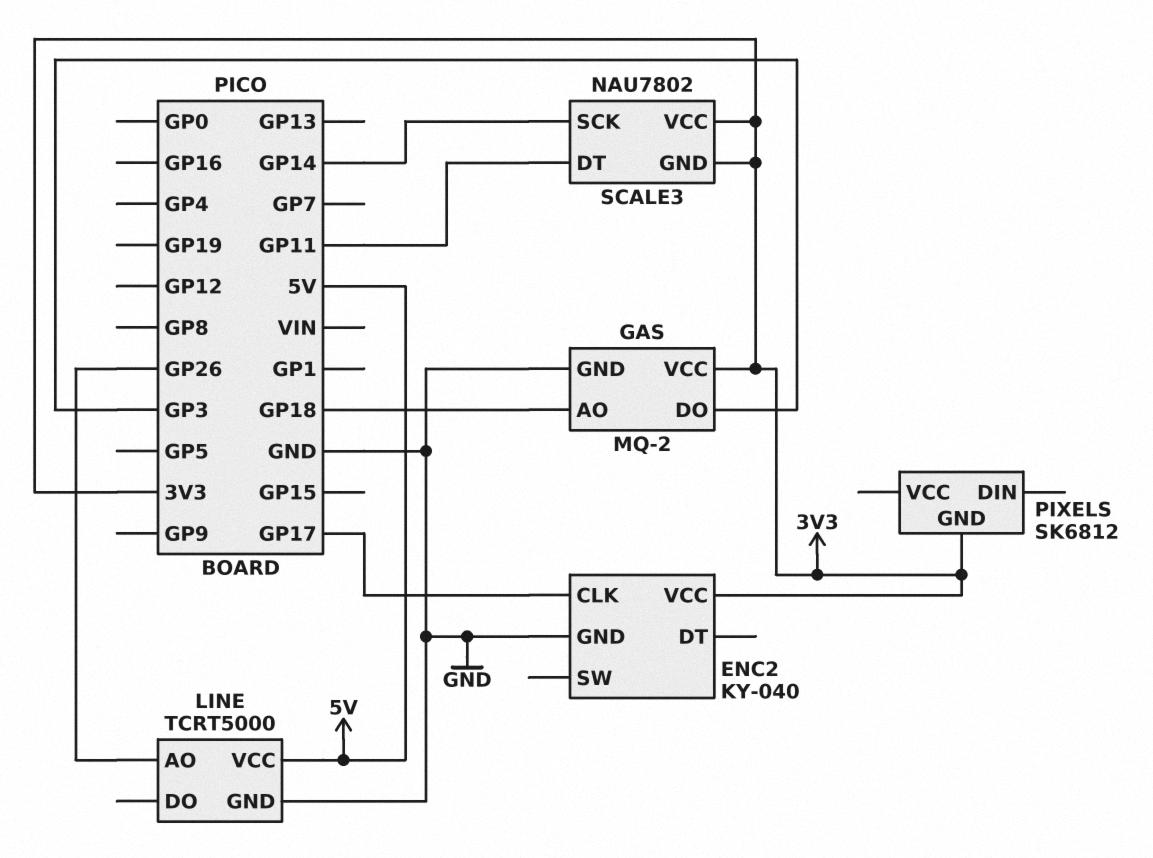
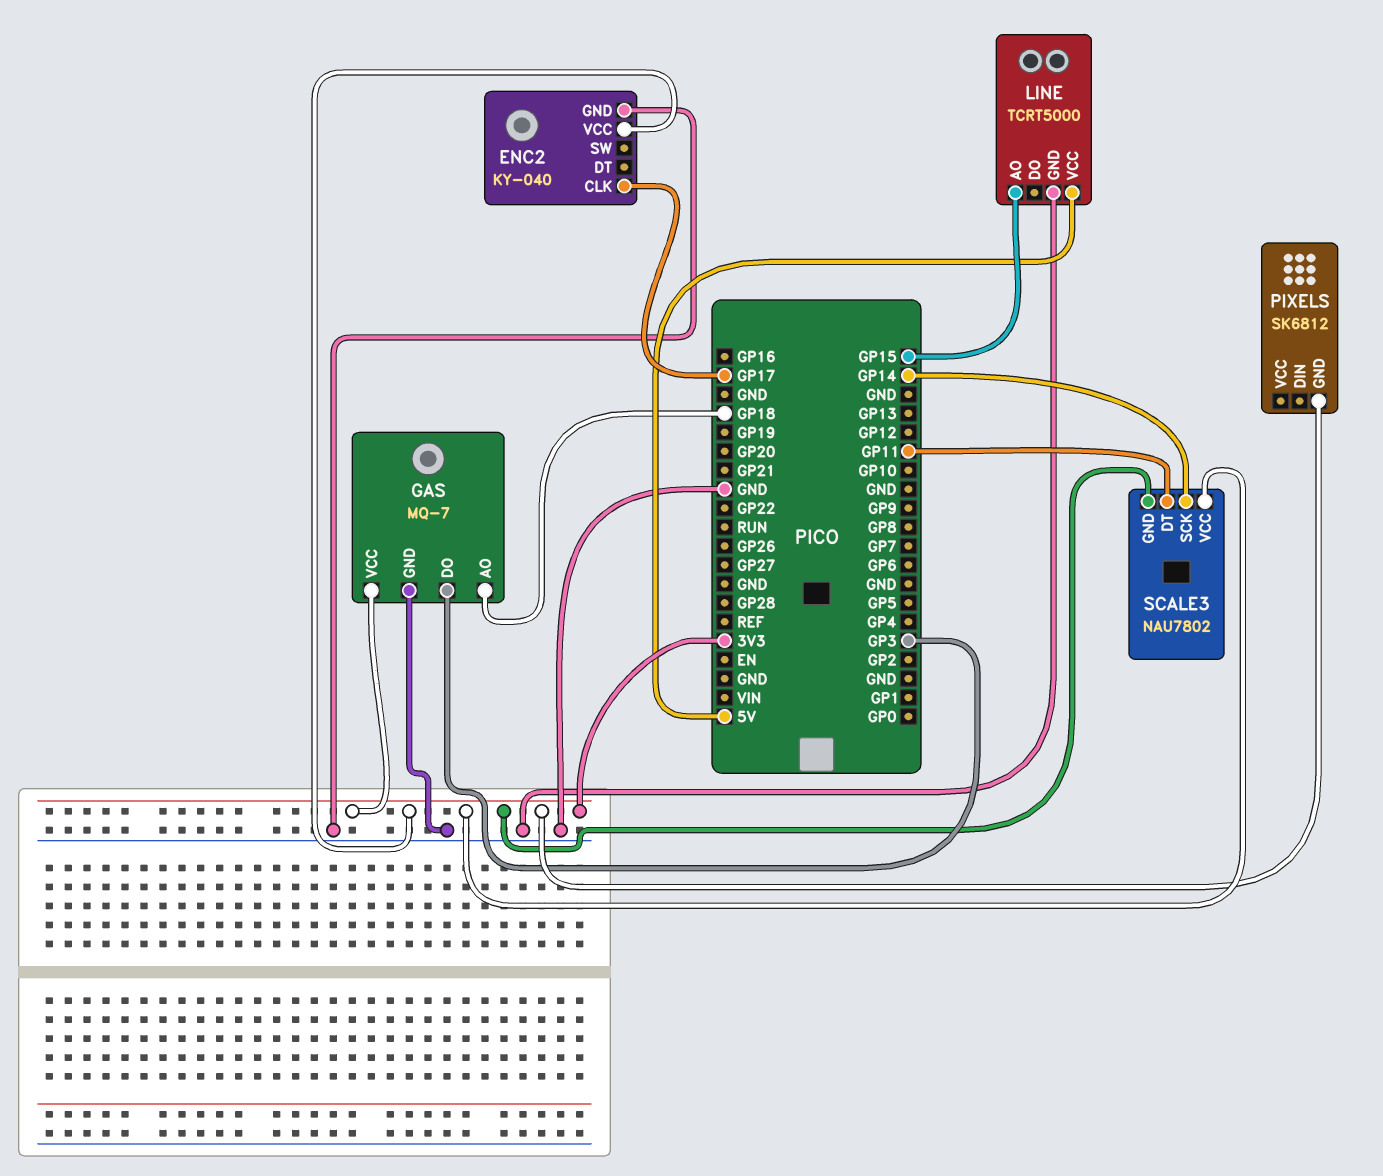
GAS: MQ-2 -> MQ-7
LINE pin AO: GP26 -> GP15

